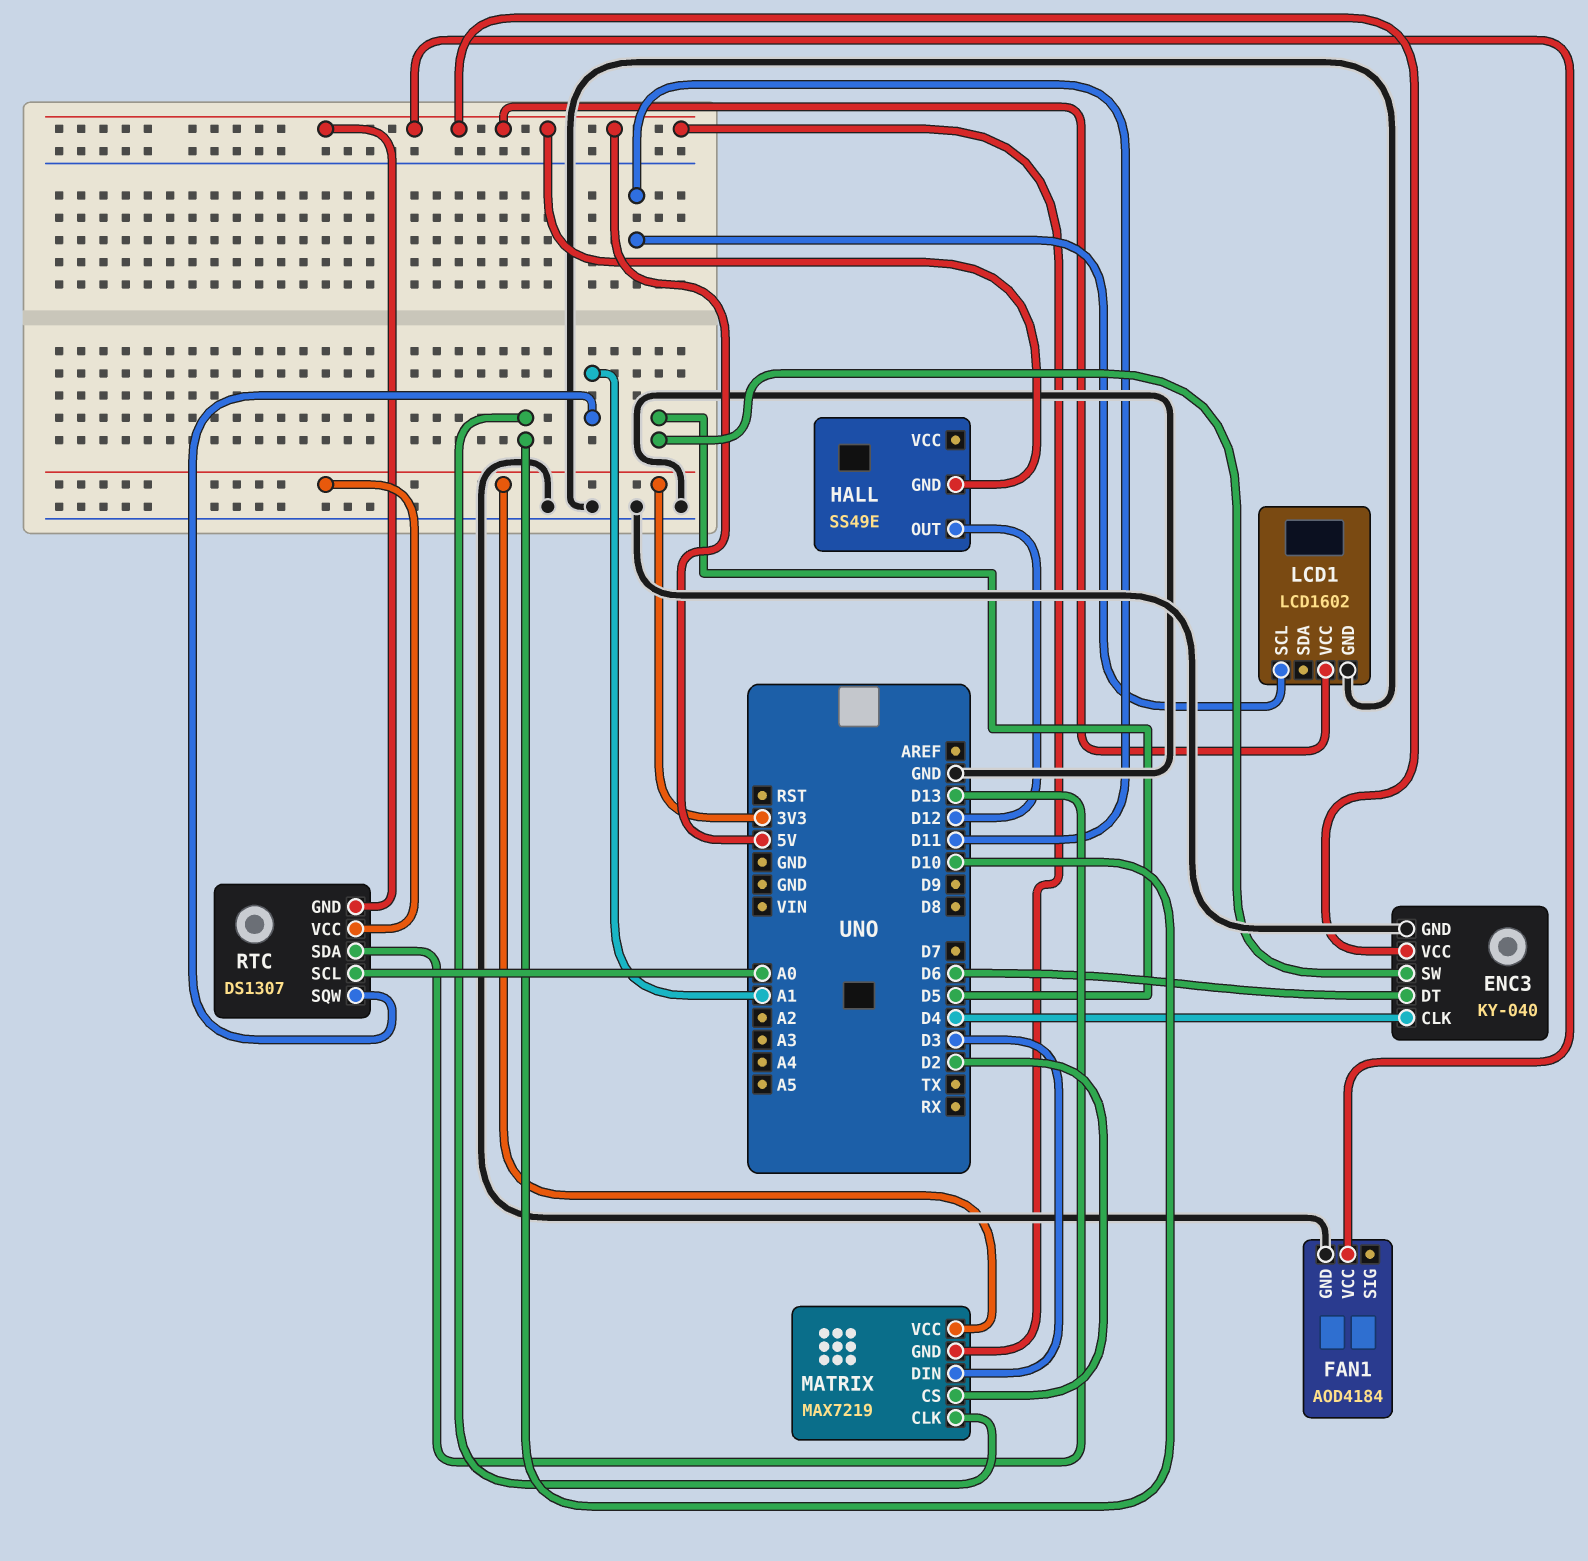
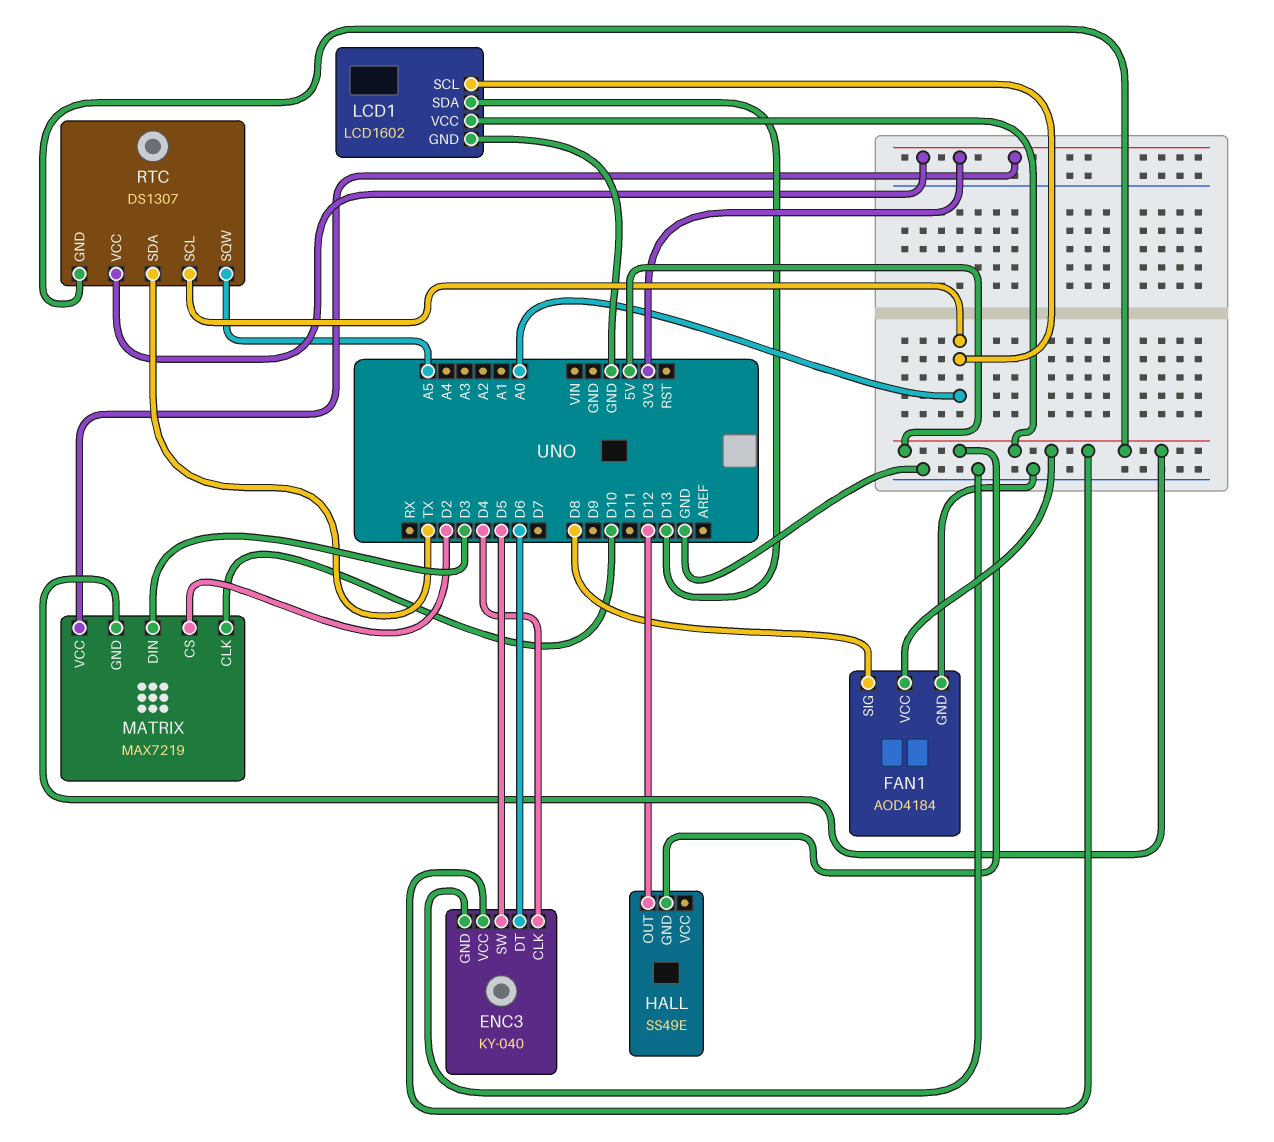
FAN1 pin SIG: none -> D8
LCD1 pin SCL: D11 -> A0
LCD1 pin SDA: none -> D13
RTC pin SDA: D13 -> TX
RTC pin SQW: A1 -> A5

